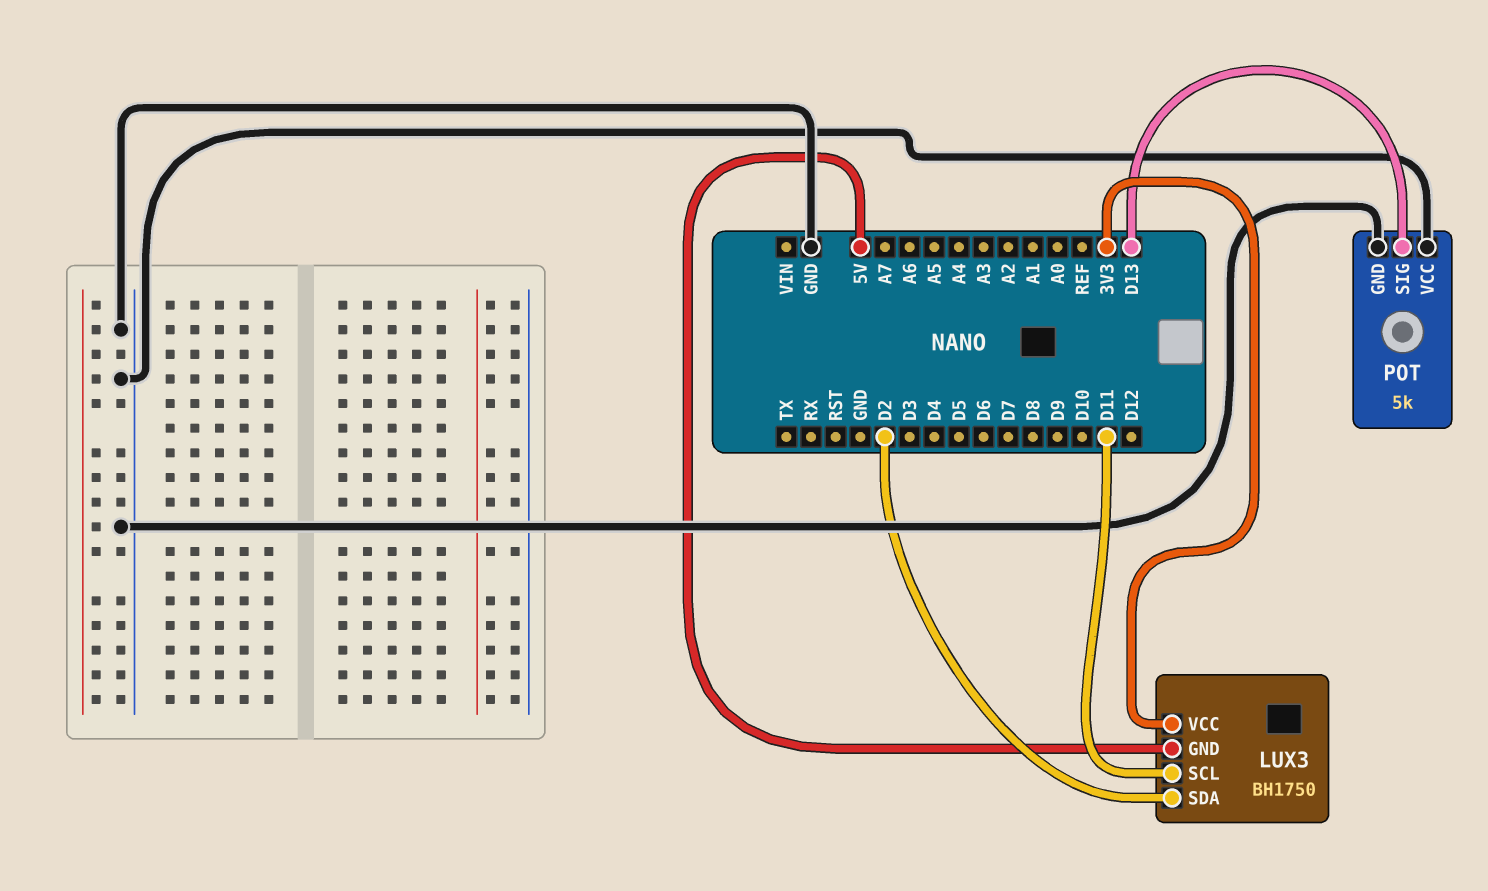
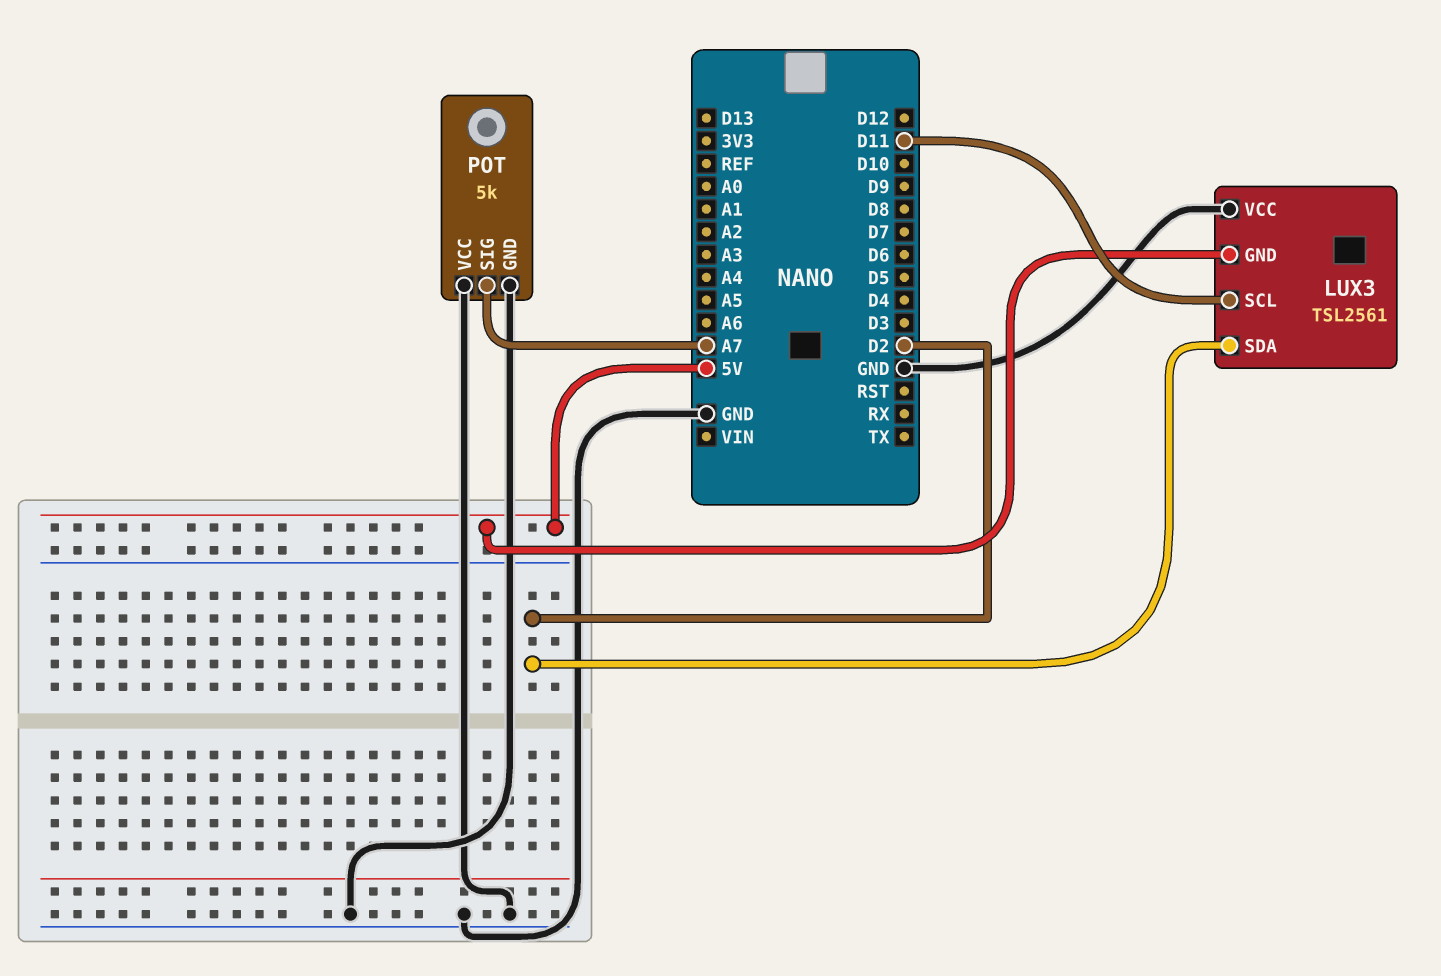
LUX3: BH1750 -> TSL2561
LUX3 pin VCC: 3V3 -> GND
POT pin SIG: D13 -> A7

